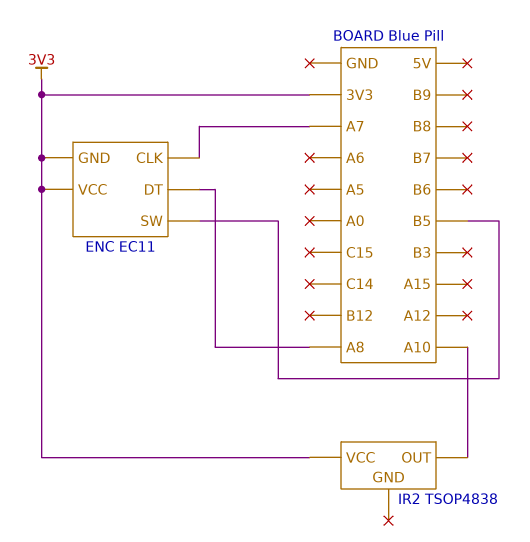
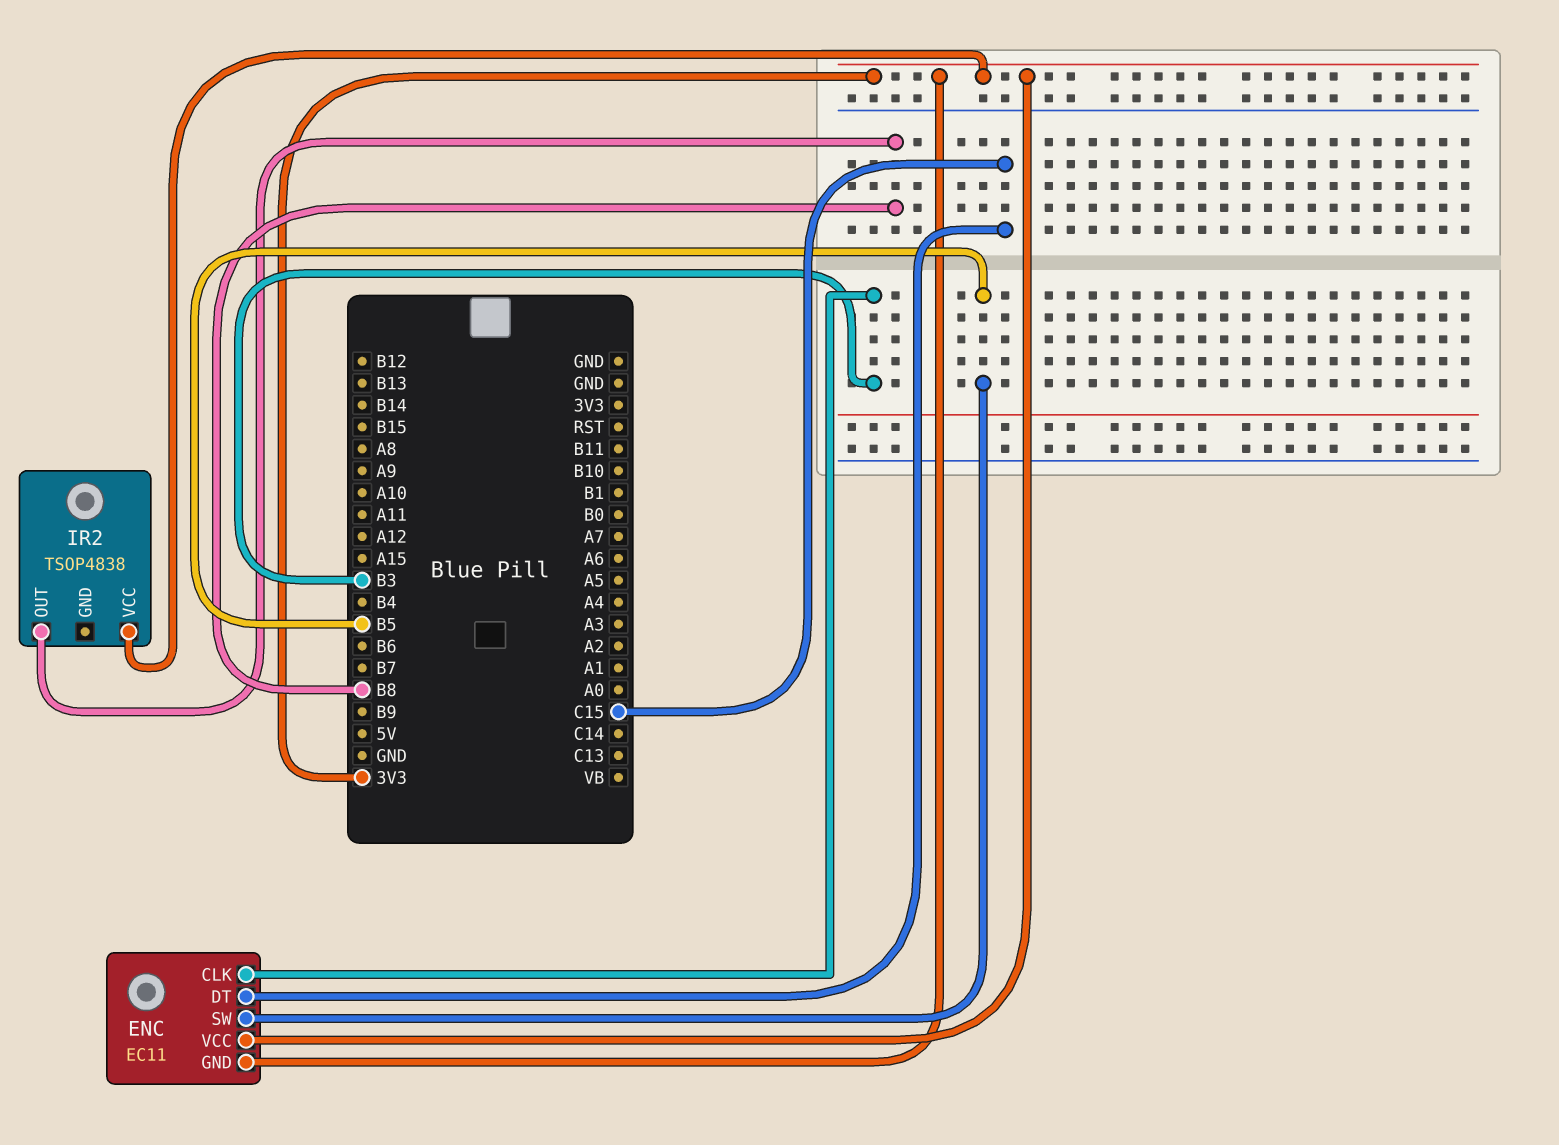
ENC pin CLK: A7 -> B3
ENC pin DT: A8 -> C15
IR2 pin OUT: A10 -> B8

